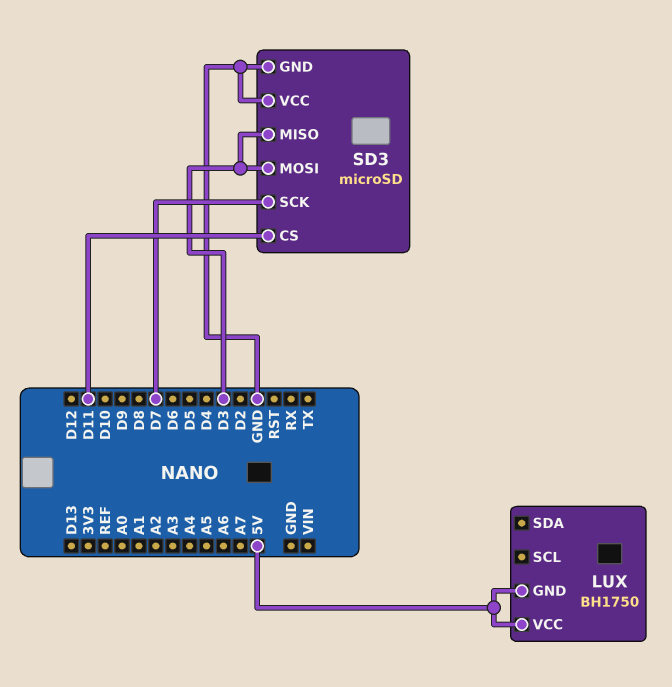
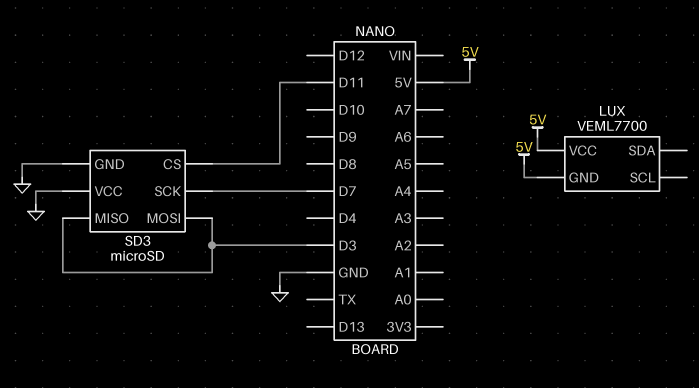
LUX: BH1750 -> VEML7700

